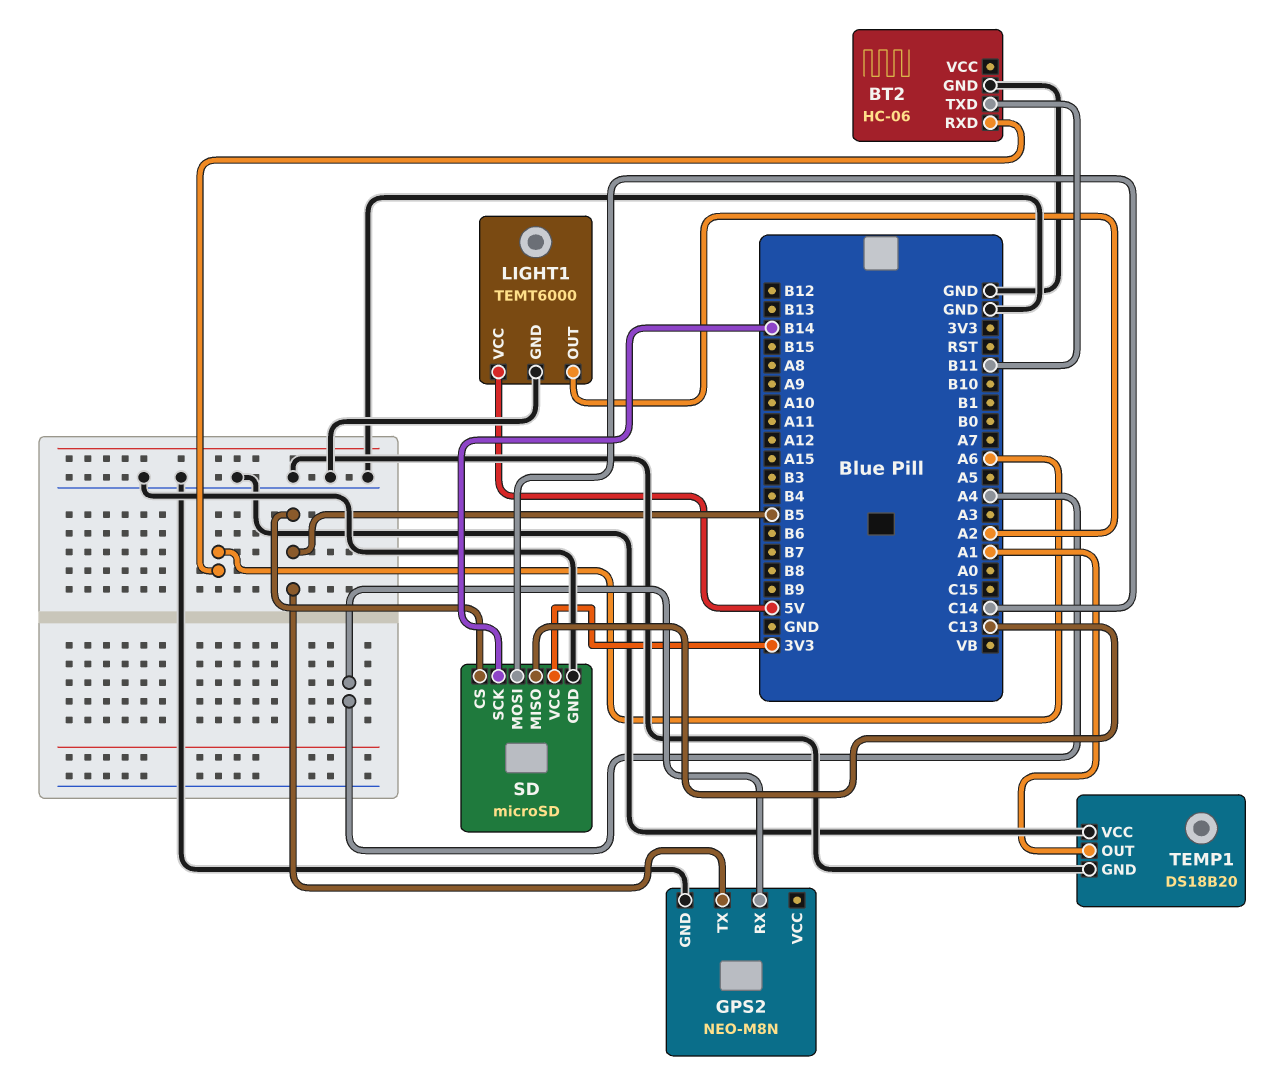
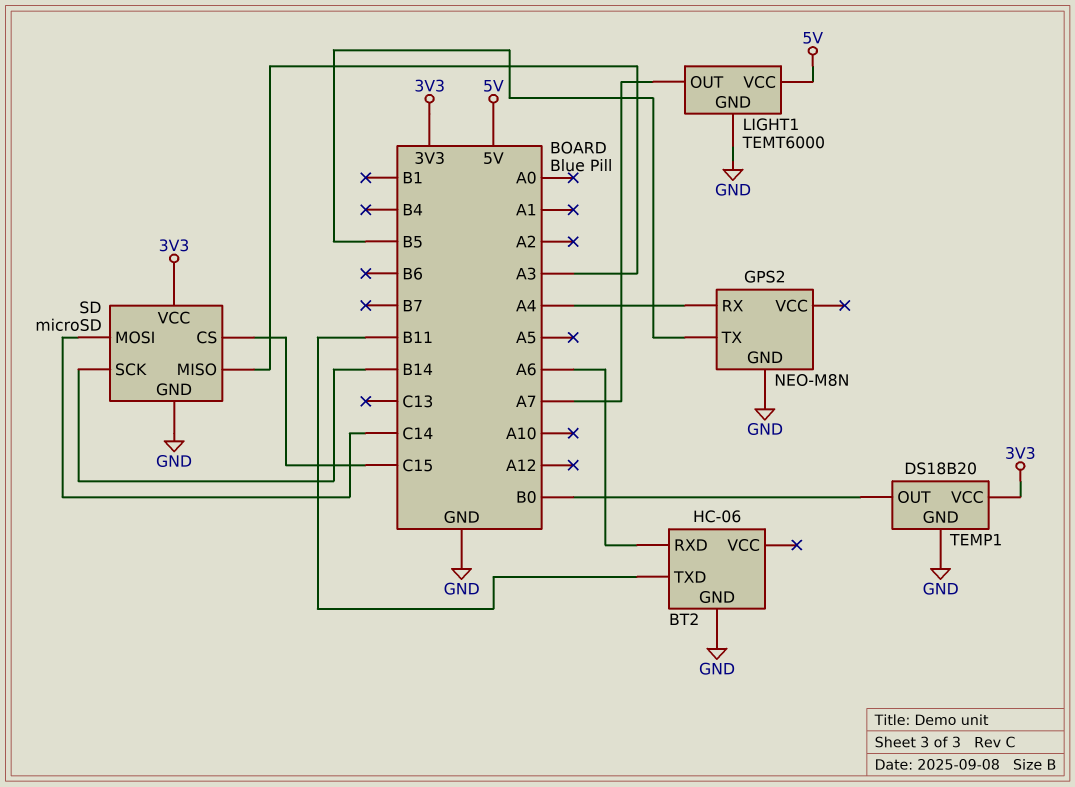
LIGHT1 pin OUT: A2 -> A7
SD pin CS: B5 -> C15
SD pin MISO: C13 -> A3
TEMP1 pin OUT: A1 -> B0
TEMP1 pin VCC: GND -> 3V3

